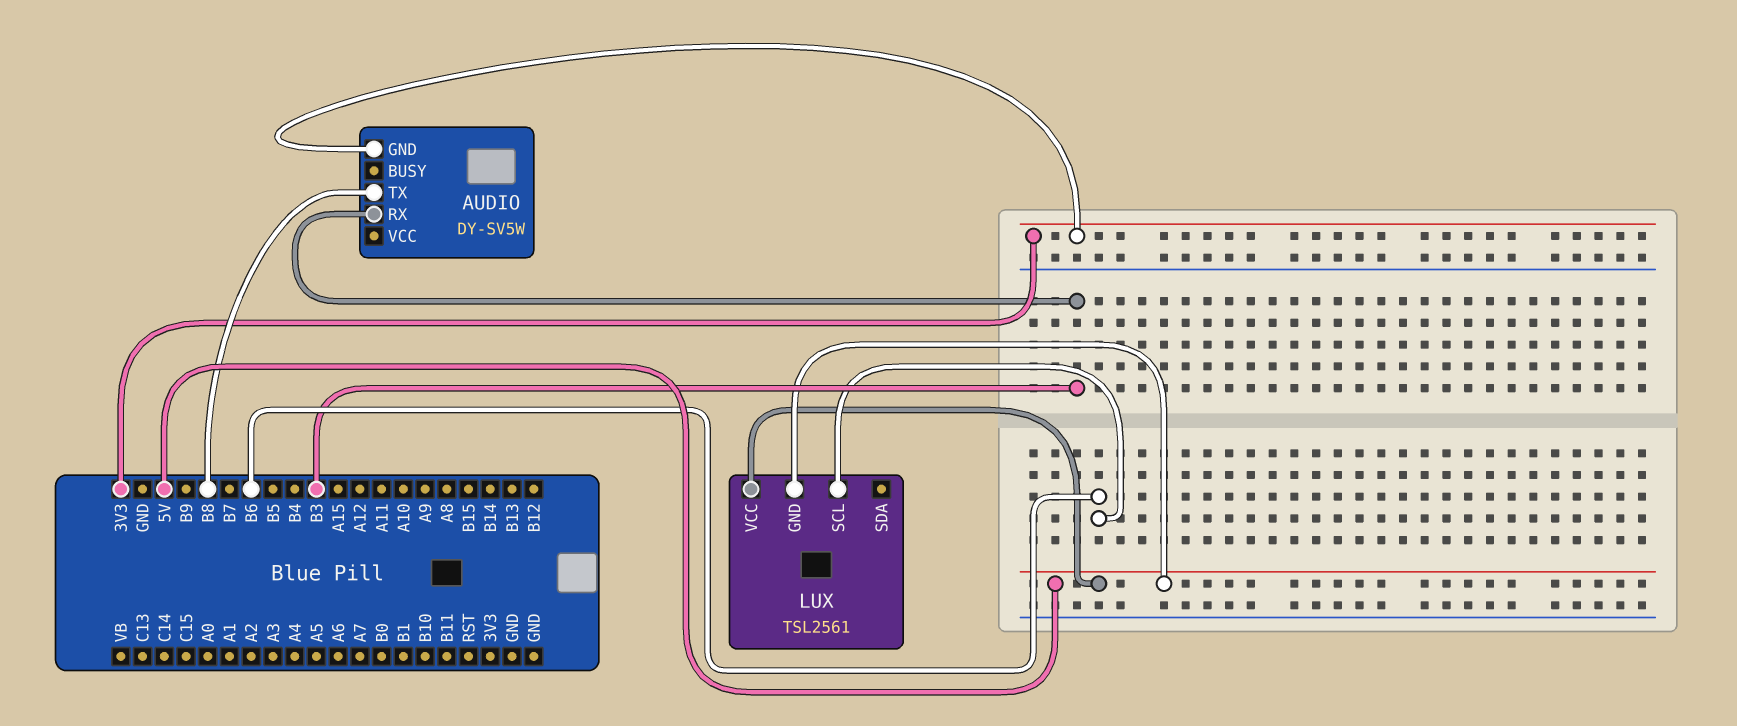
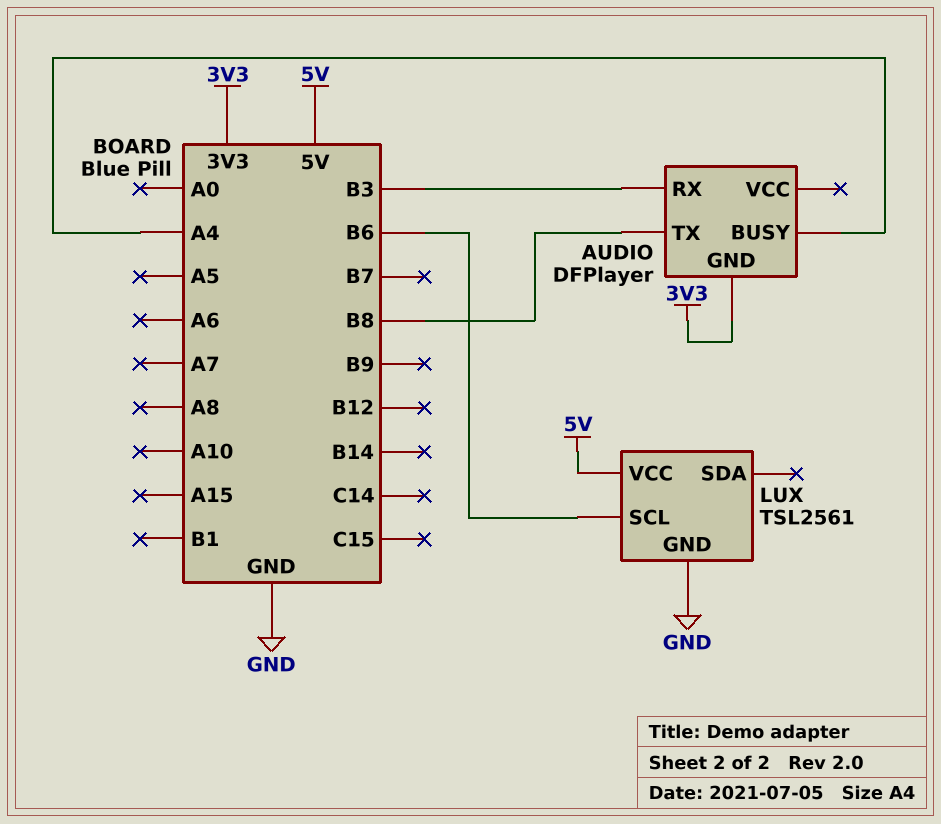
AUDIO: DY-SV5W -> DFPlayer
AUDIO pin BUSY: none -> A4
LUX pin GND: 5V -> GND

